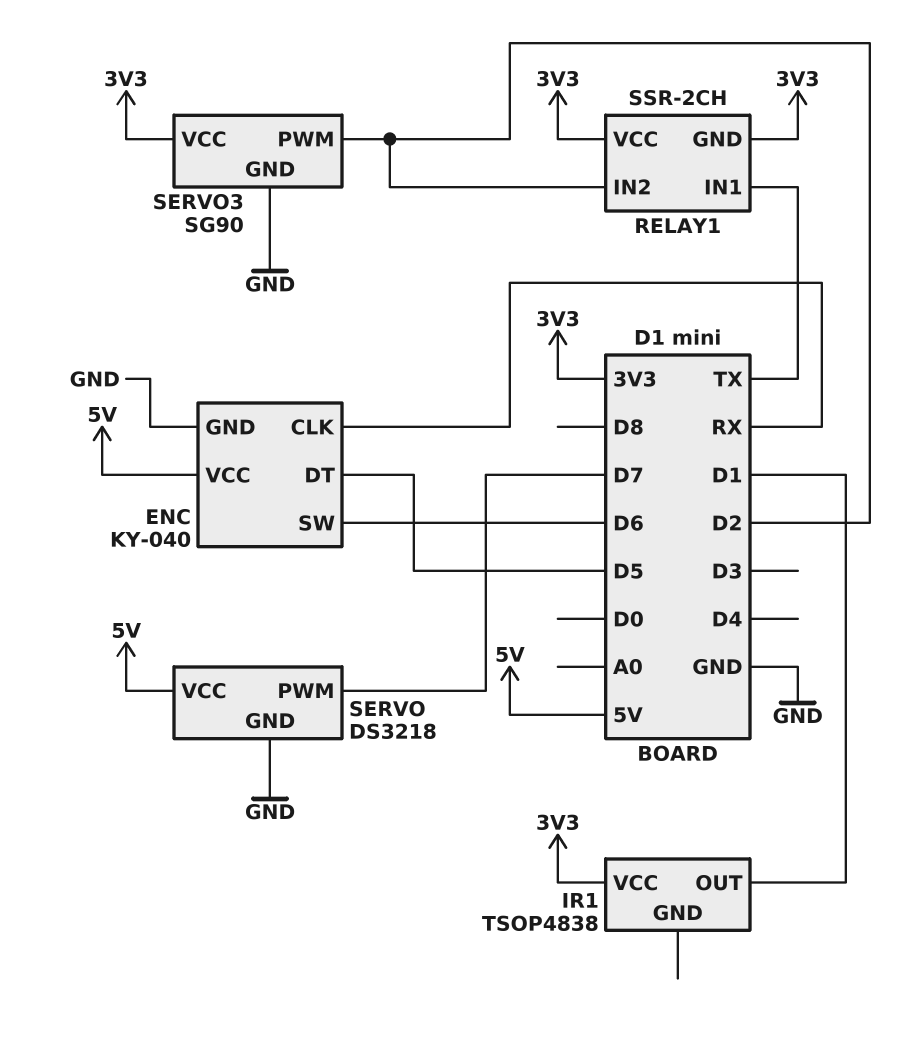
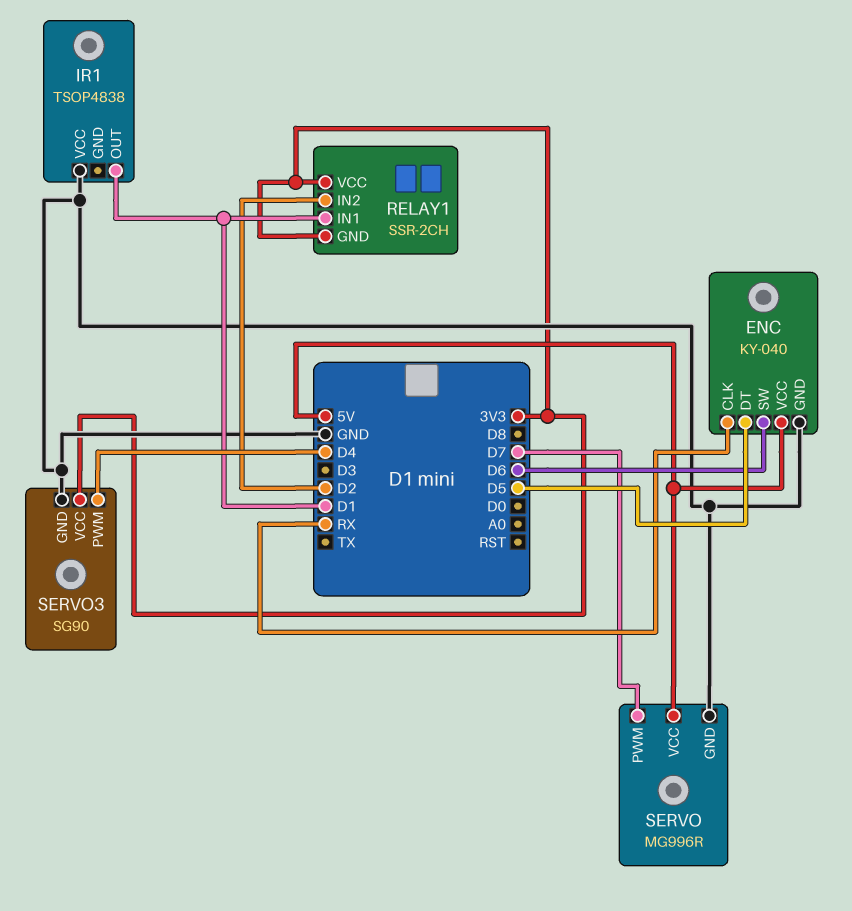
IR1 pin VCC: 3V3 -> GND
RELAY1 pin IN1: TX -> D1
SERVO: DS3218 -> MG996R
SERVO3 pin PWM: D2 -> D4

